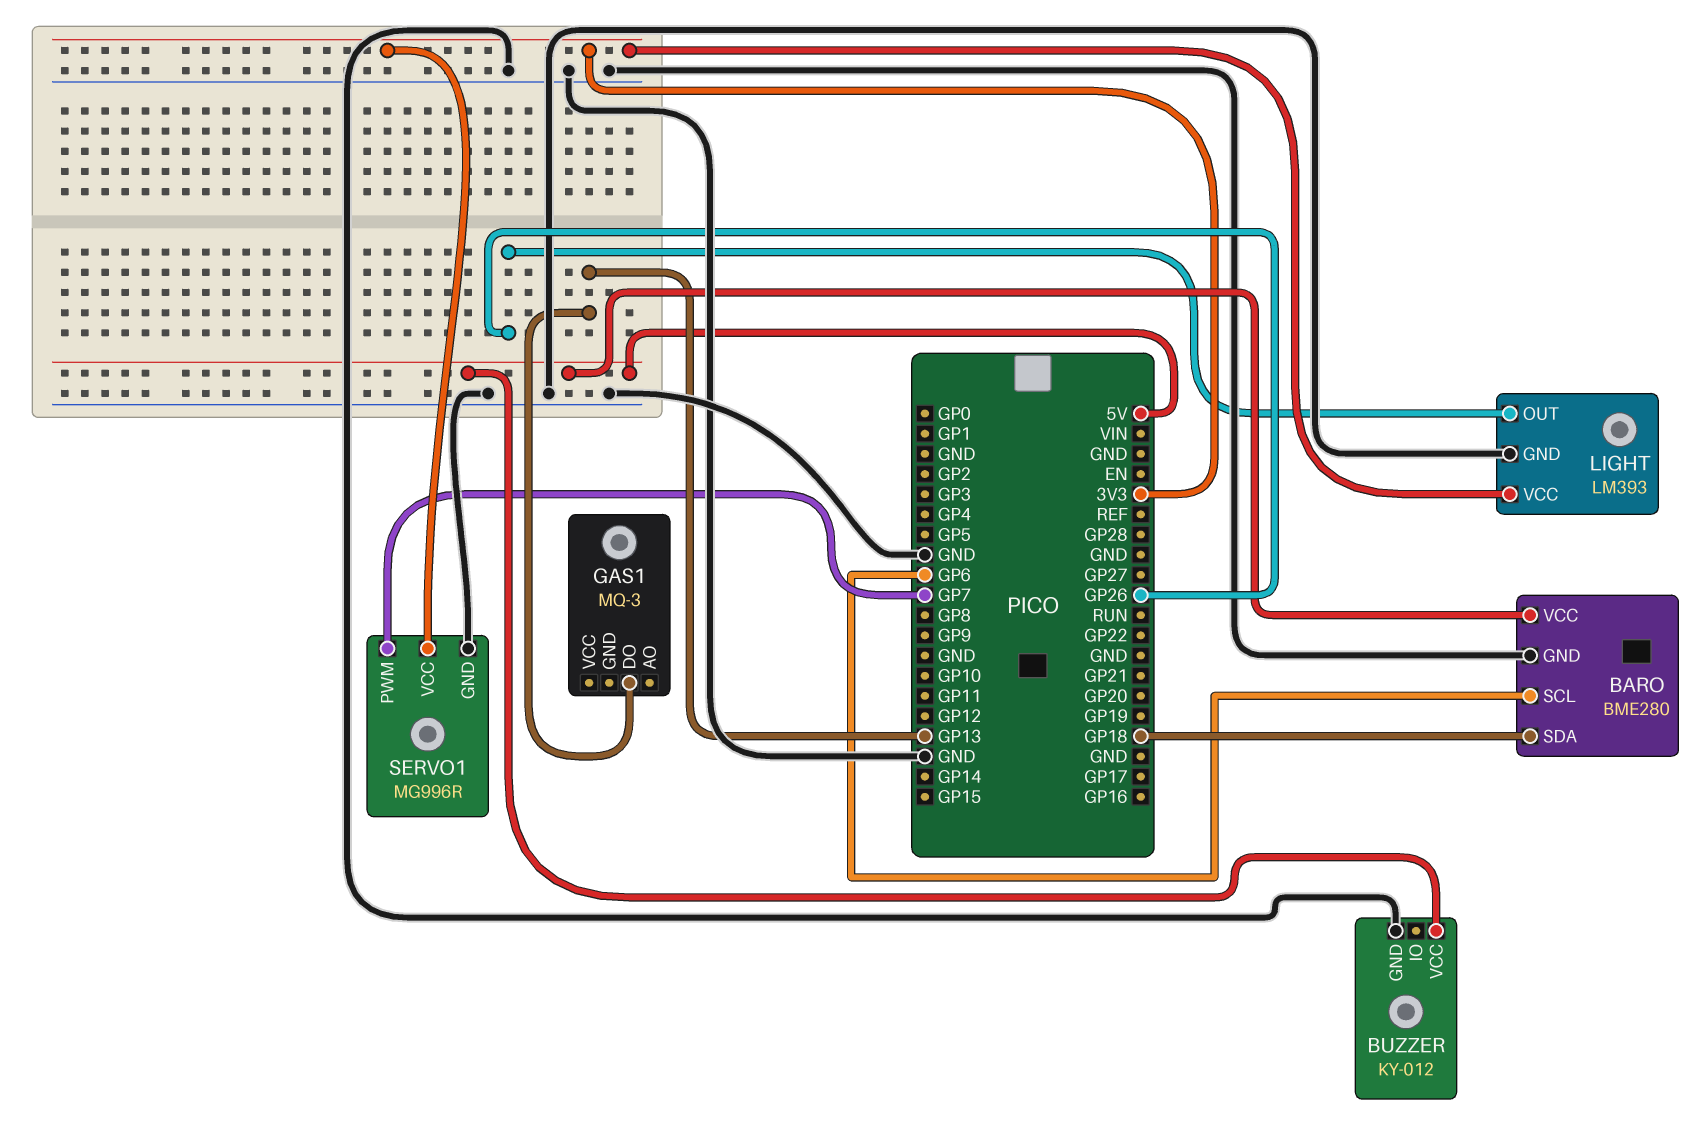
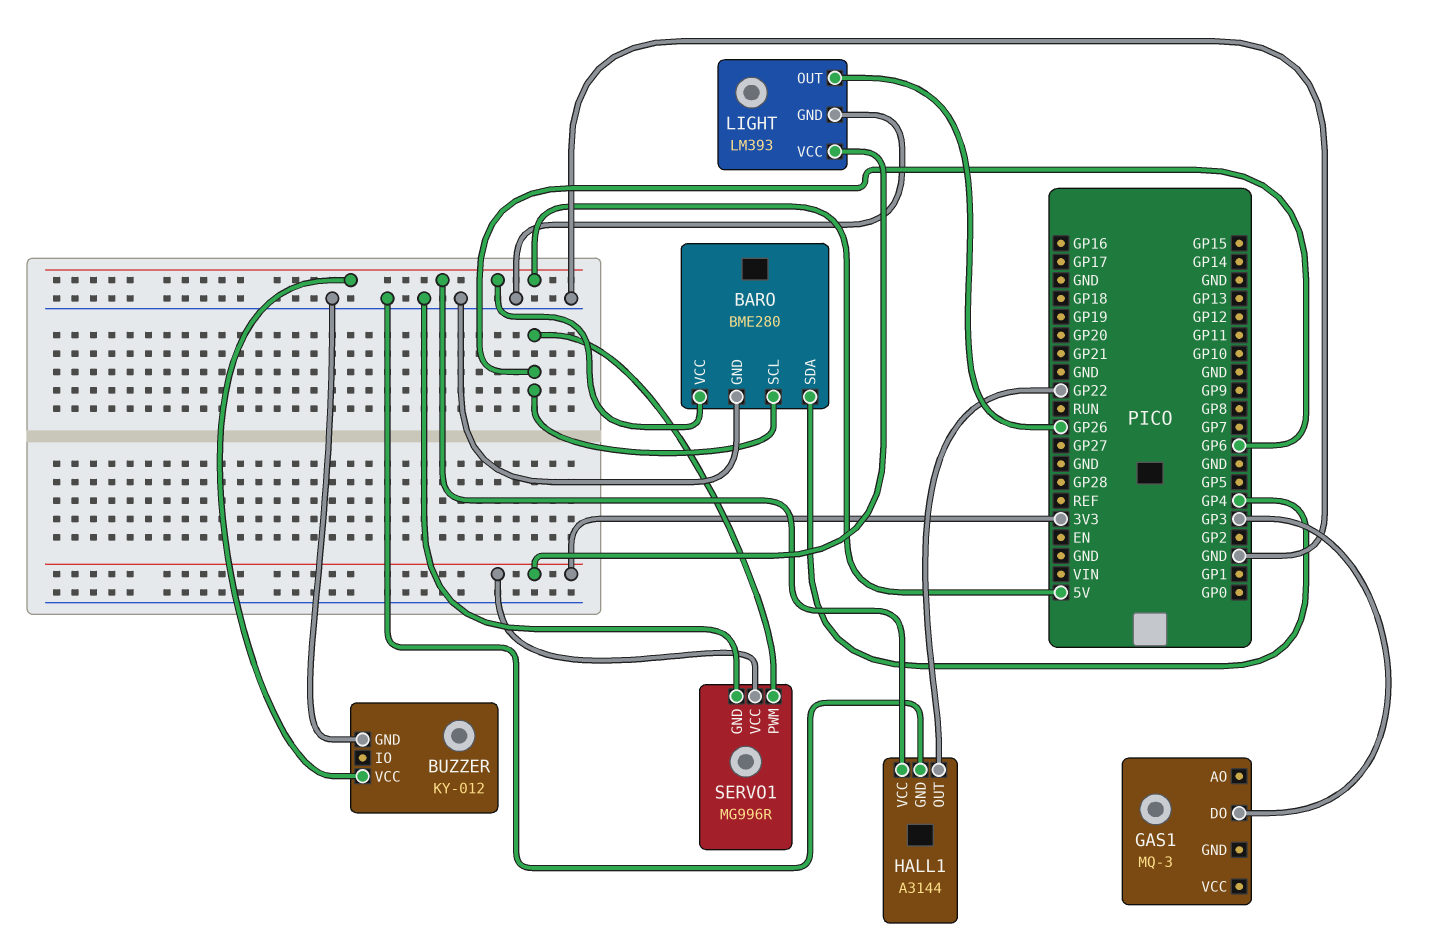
BARO pin SDA: GP18 -> GP4
GAS1 pin DO: GP13 -> GP3
HALL1: none -> A3144
HALL1 pin GND: none -> GND
HALL1 pin OUT: none -> GP22
HALL1 pin VCC: none -> 5V
SERVO1 pin PWM: GP7 -> GP6

